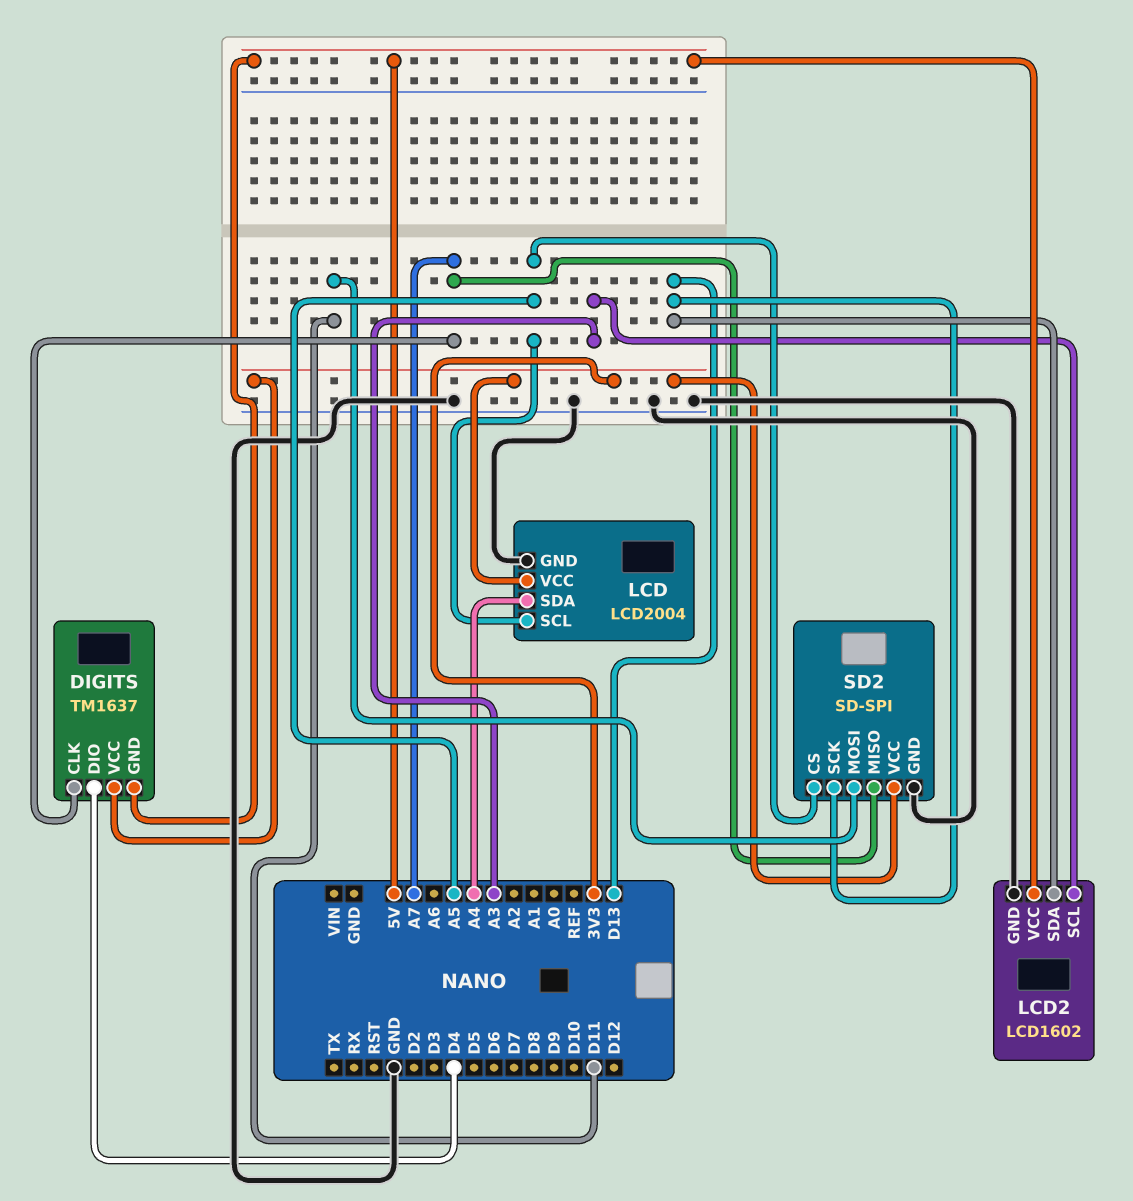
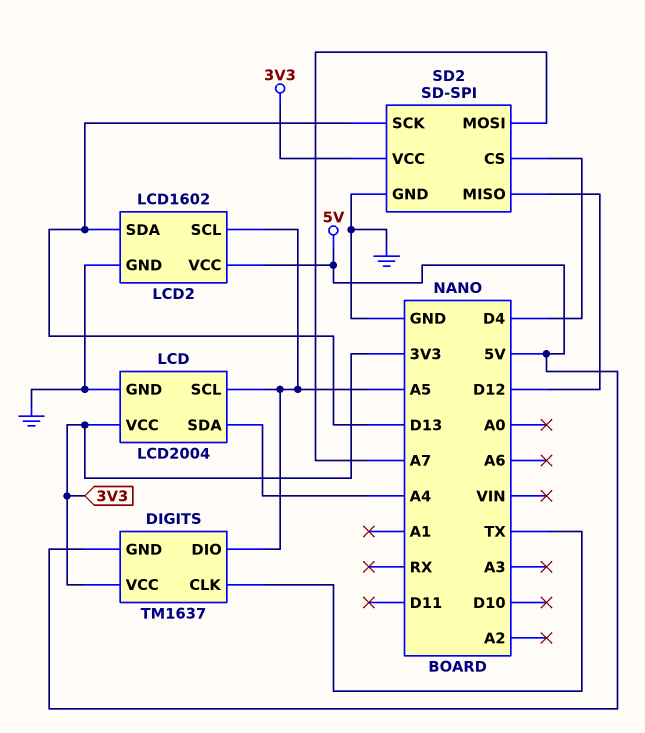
DIGITS pin CLK: A7 -> TX
DIGITS pin DIO: D4 -> A5
LCD2 pin SCL: A3 -> A5
SD2 pin CS: A5 -> D4
SD2 pin MISO: A7 -> D12
SD2 pin MOSI: D11 -> A7

